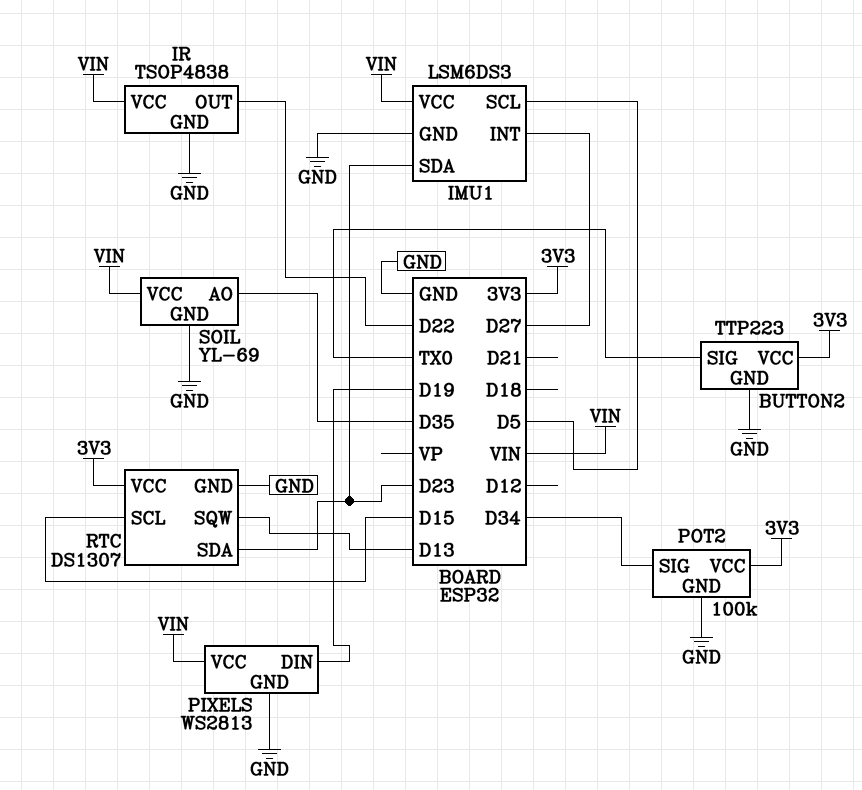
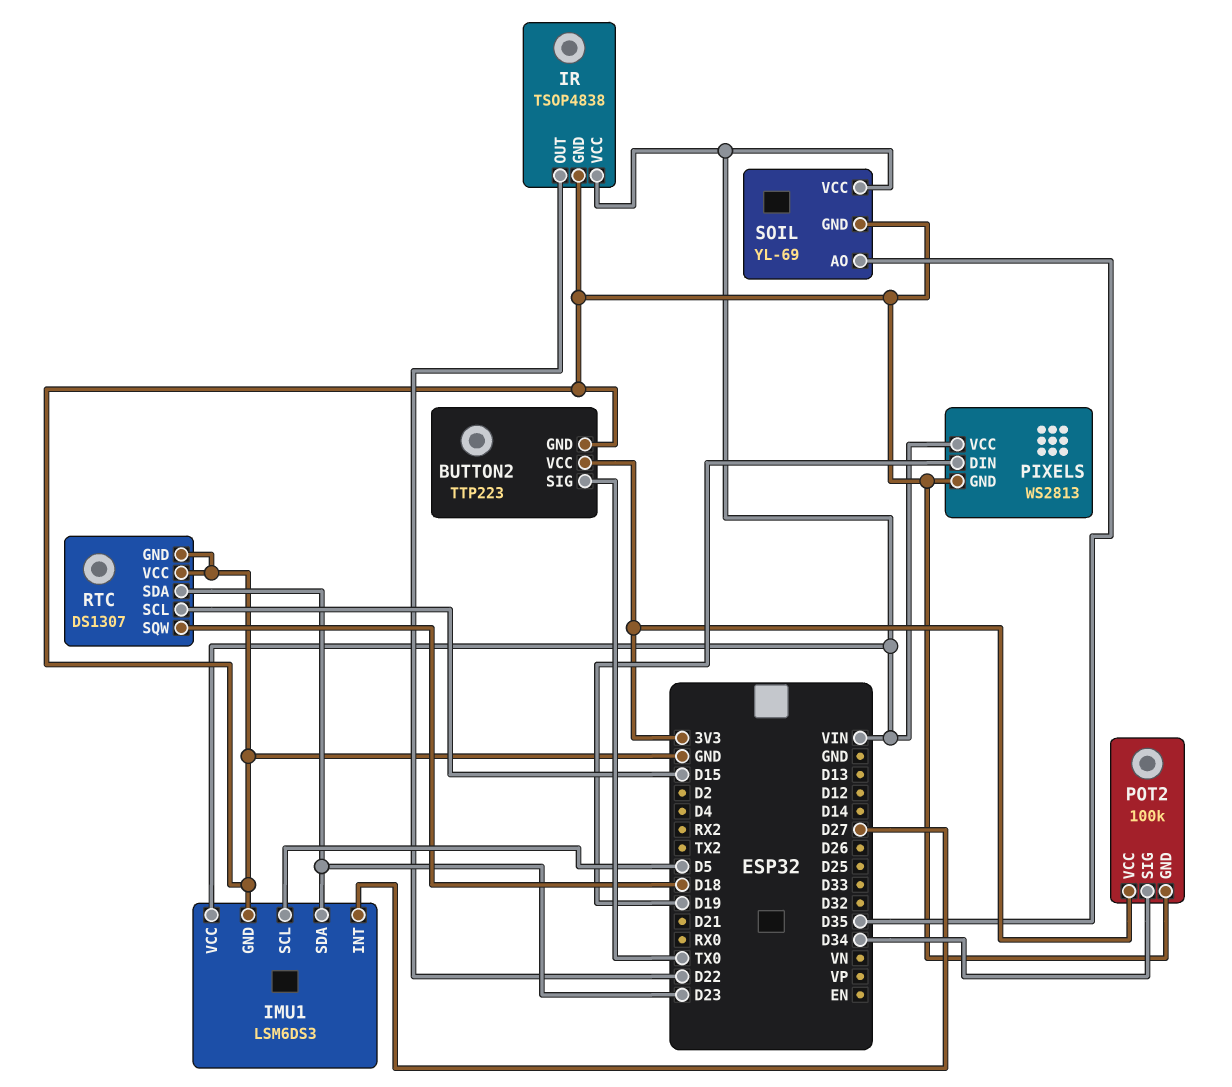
RTC pin SQW: D13 -> D18
RTC pin VCC: 3V3 -> GND

